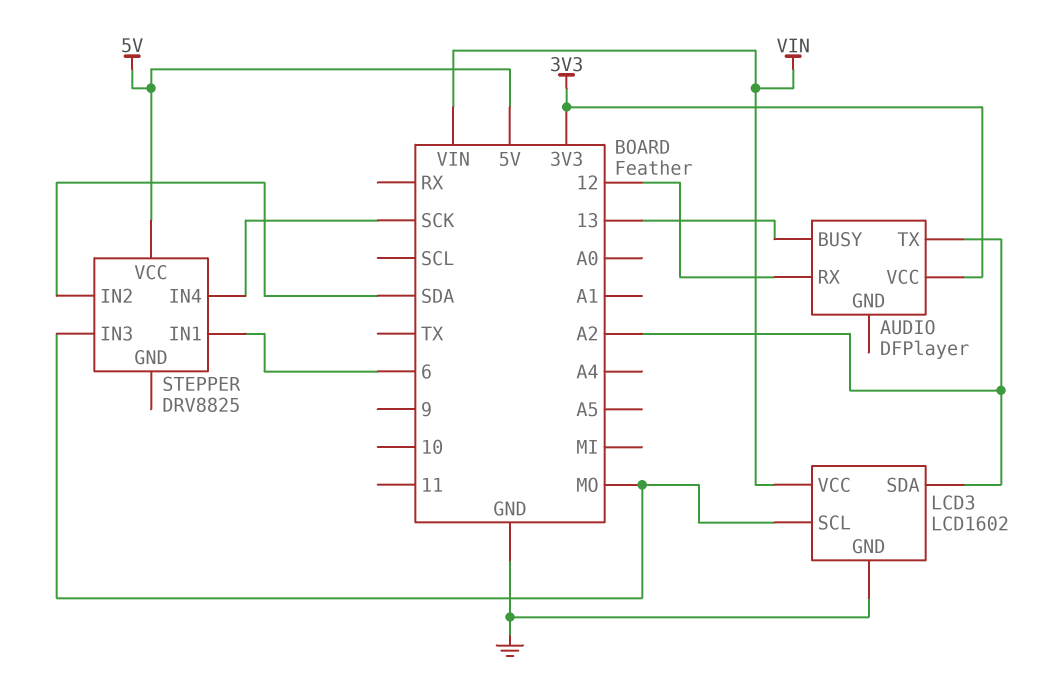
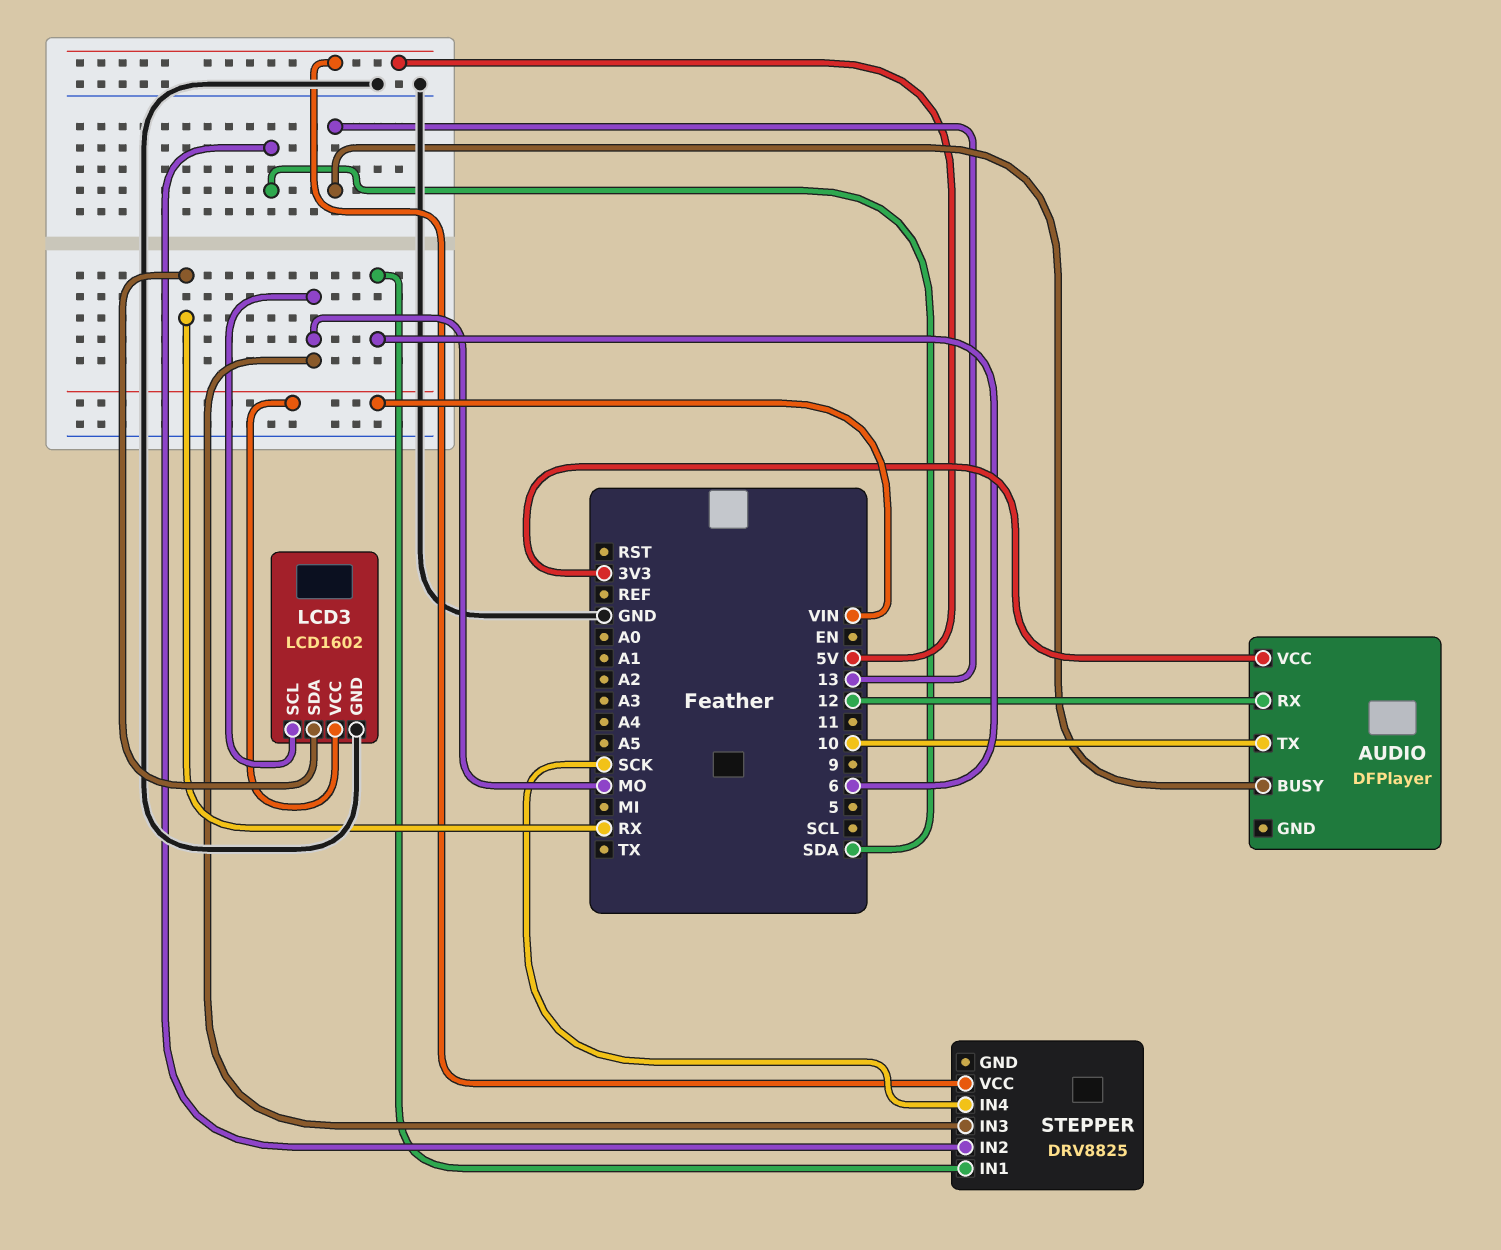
AUDIO pin TX: A2 -> 10
LCD3 pin SDA: A2 -> RX

